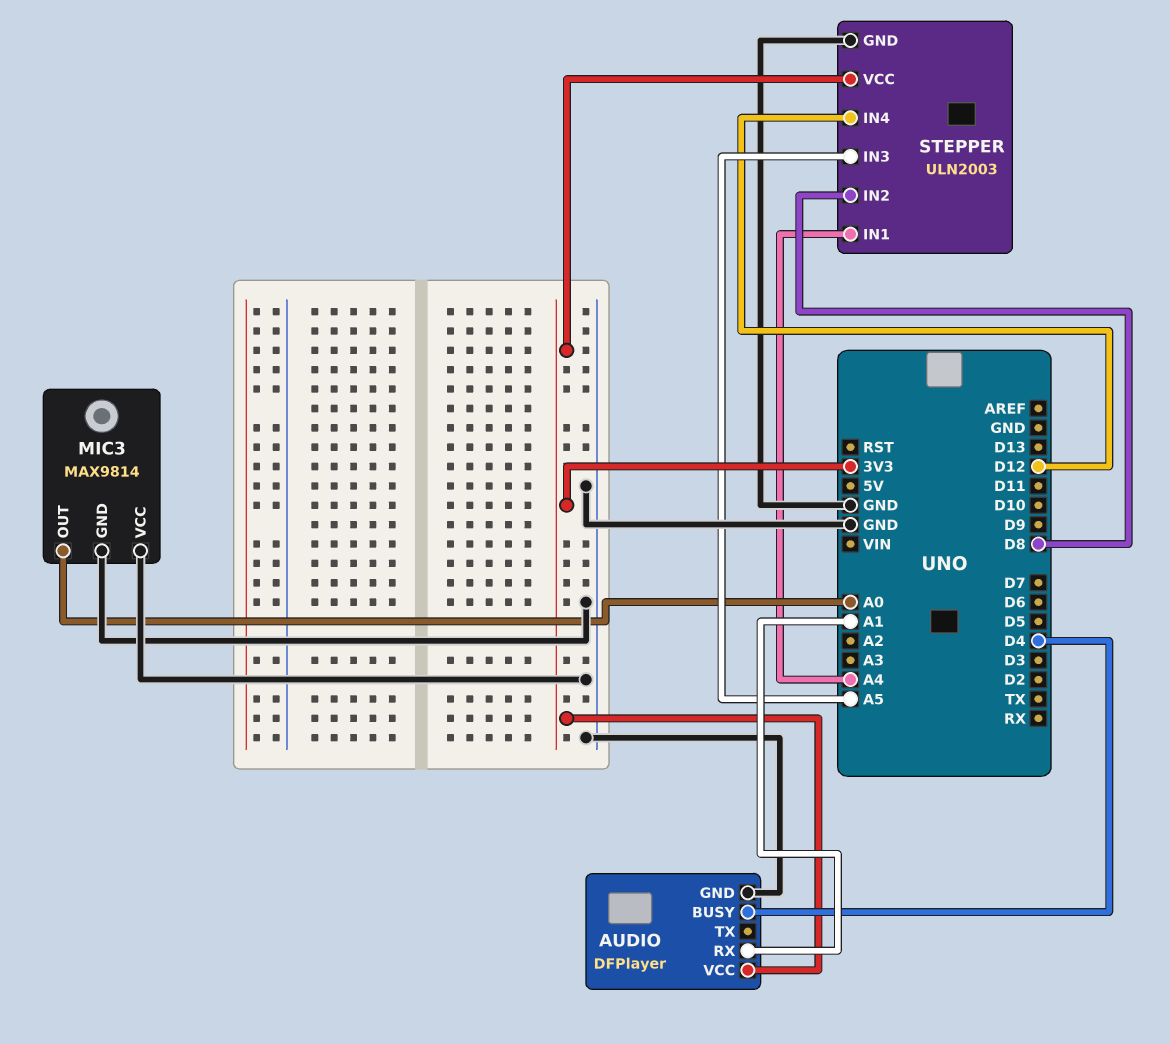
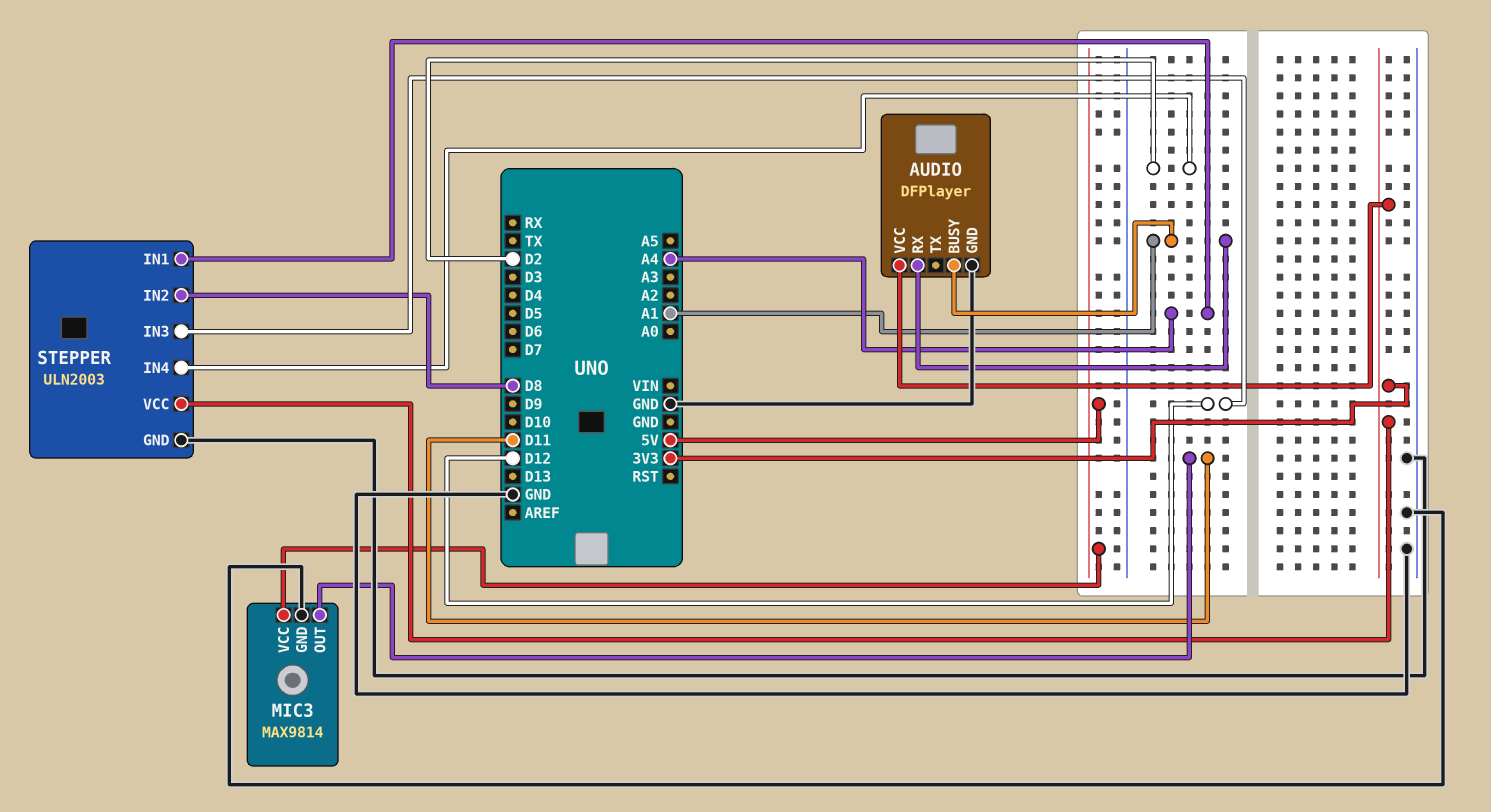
AUDIO pin BUSY: D4 -> A1
MIC3 pin OUT: A0 -> D11
MIC3 pin VCC: GND -> 5V
STEPPER pin IN3: A5 -> D12
STEPPER pin IN4: D12 -> D2

